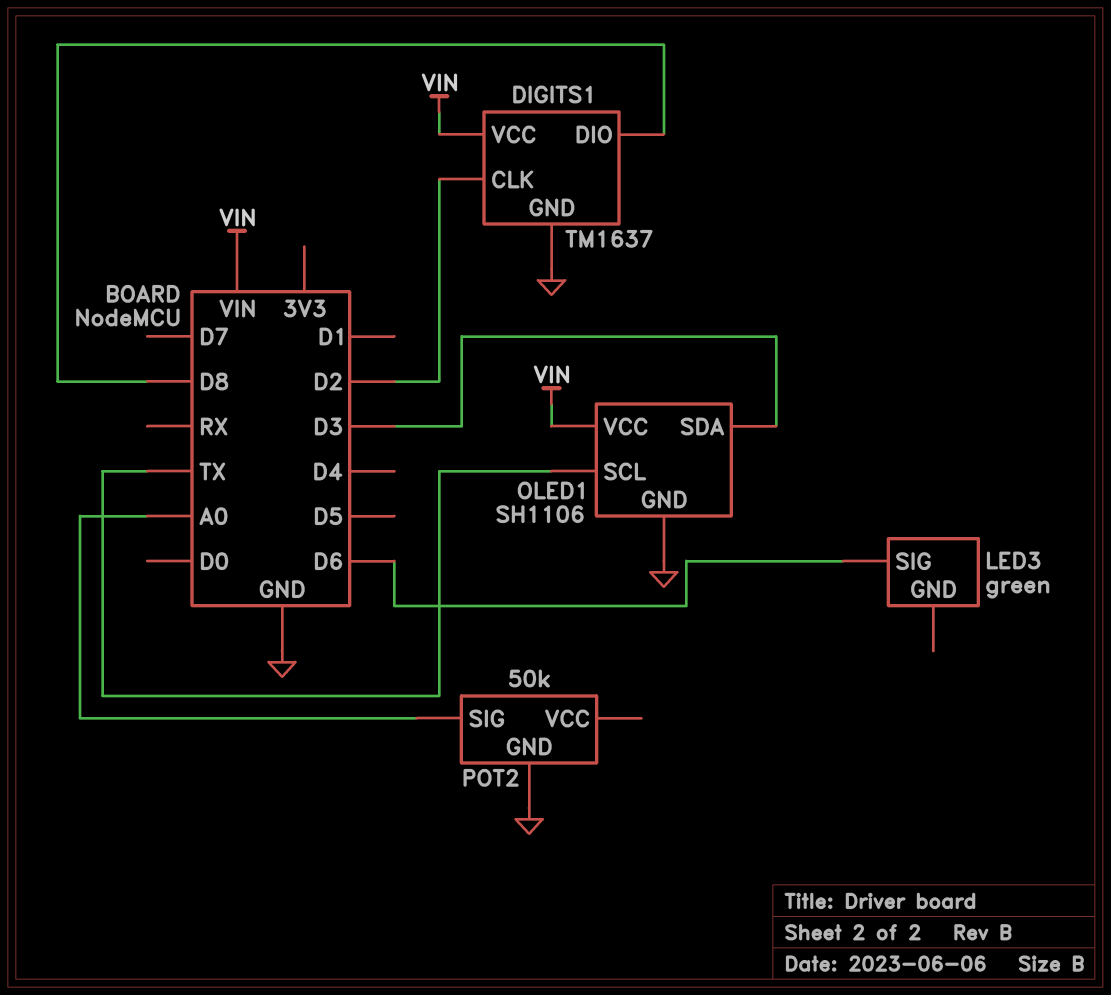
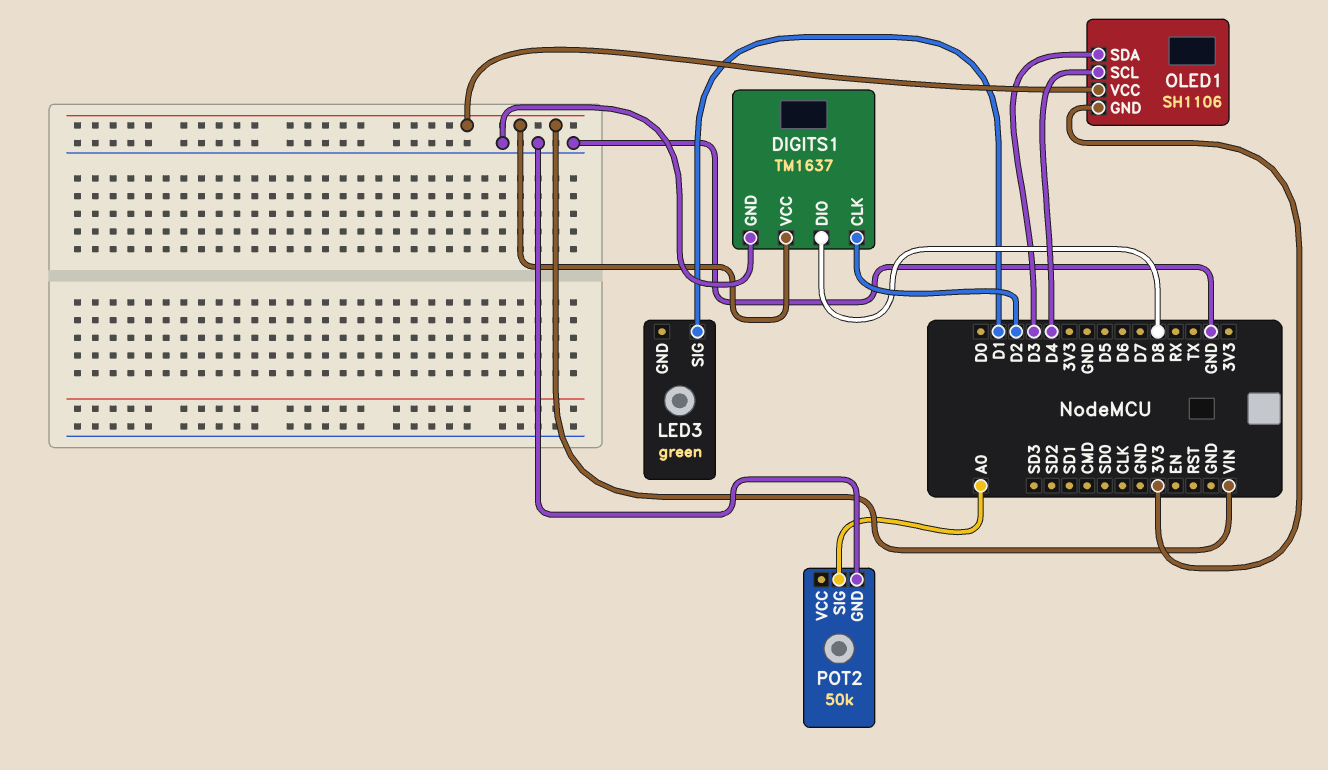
LED3 pin SIG: D6 -> D1
OLED1 pin GND: GND -> 3V3
OLED1 pin SCL: TX -> D4

